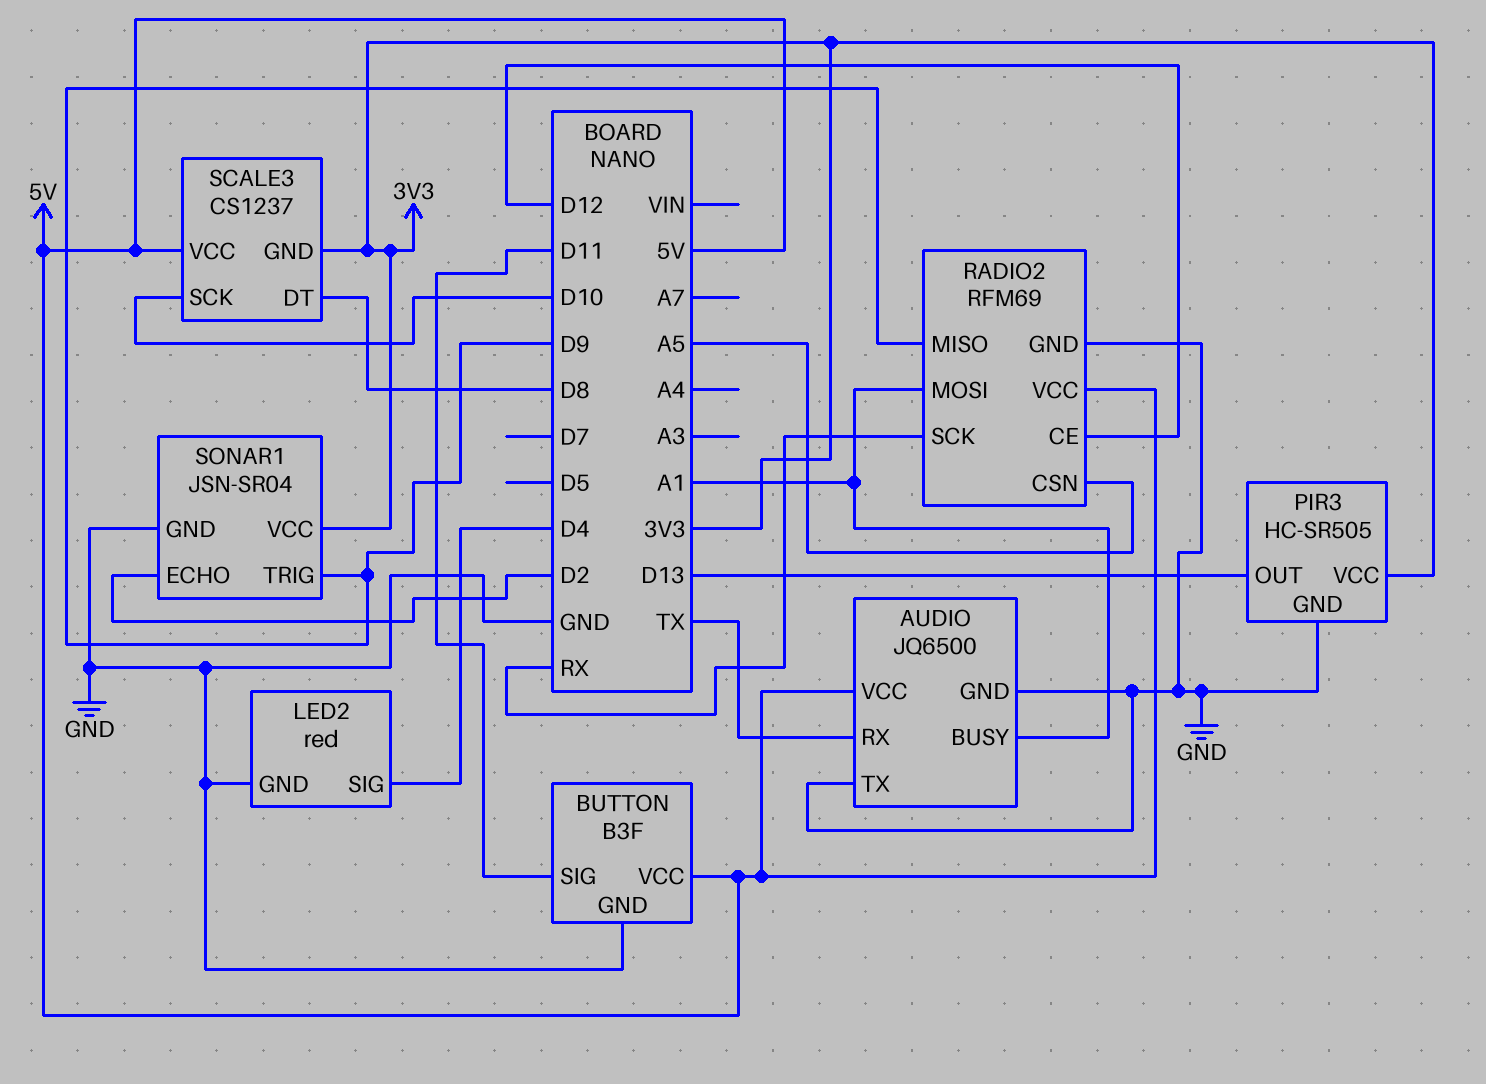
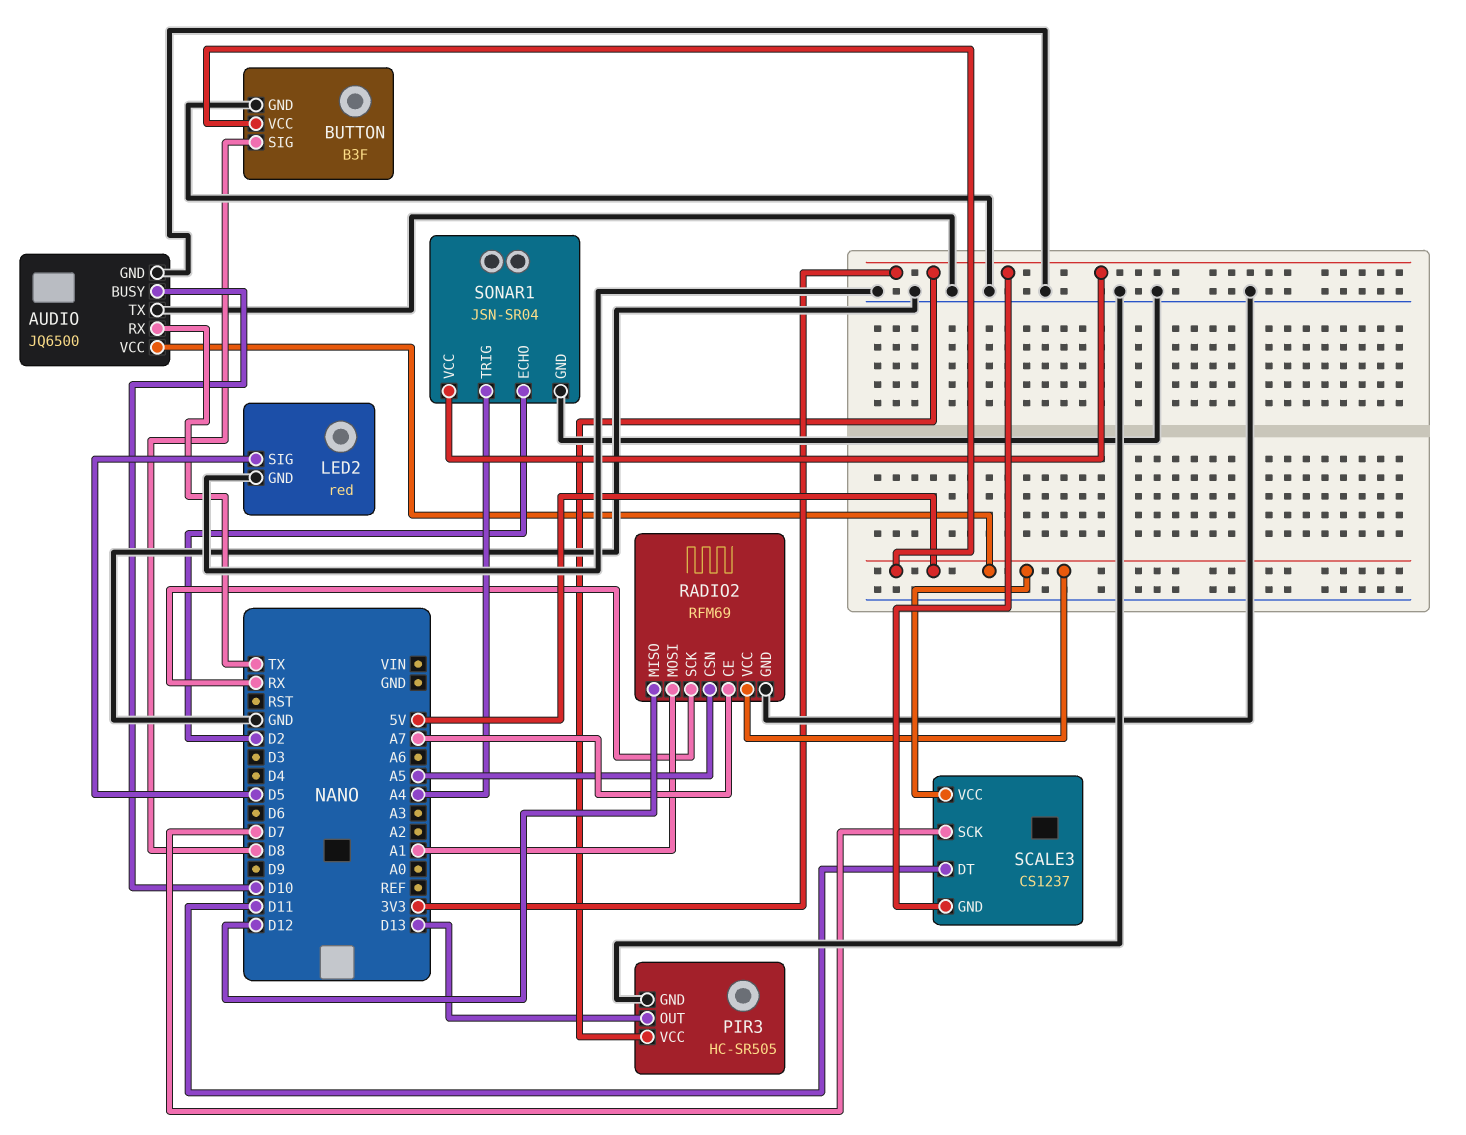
AUDIO pin BUSY: A1 -> D10
BUTTON pin SIG: D11 -> D8
LED2 pin SIG: D4 -> D5
RADIO2 pin CE: D12 -> A7
RADIO2 pin MISO: D9 -> D12
SCALE3 pin DT: D8 -> D11
SCALE3 pin SCK: D10 -> D7
SONAR1 pin TRIG: D9 -> A4

